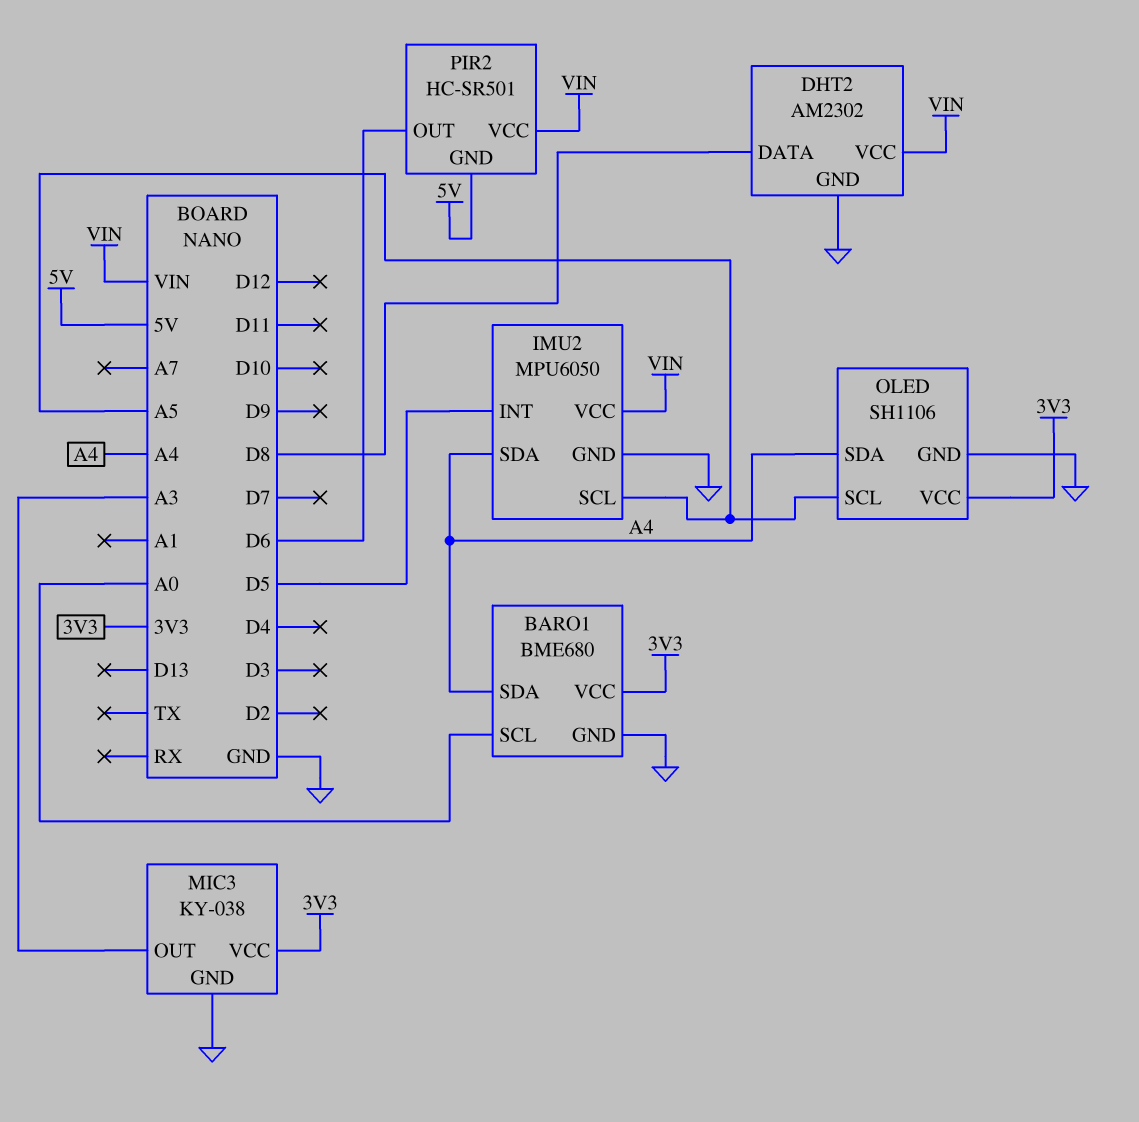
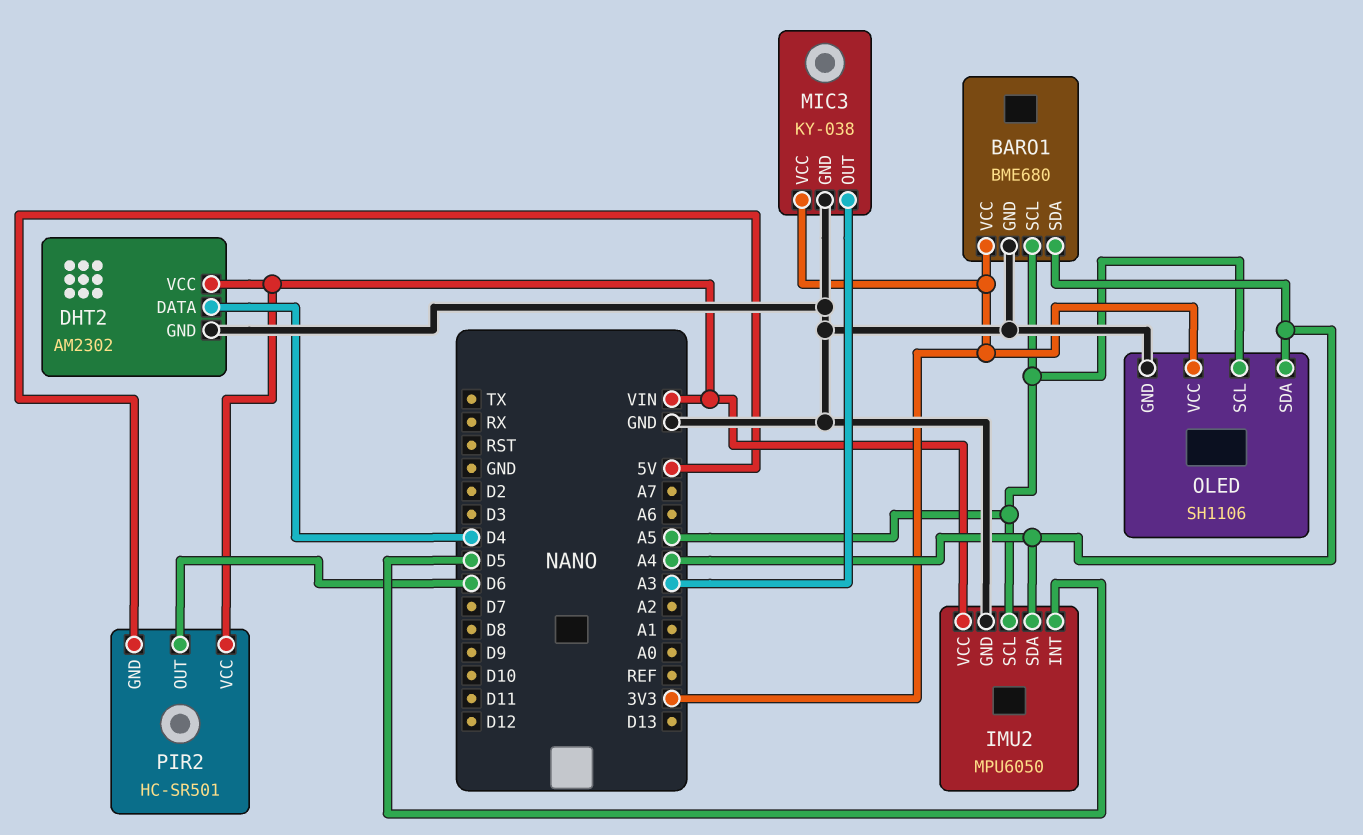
BARO1 pin SCL: A0 -> A5
DHT2 pin DATA: D8 -> D4

